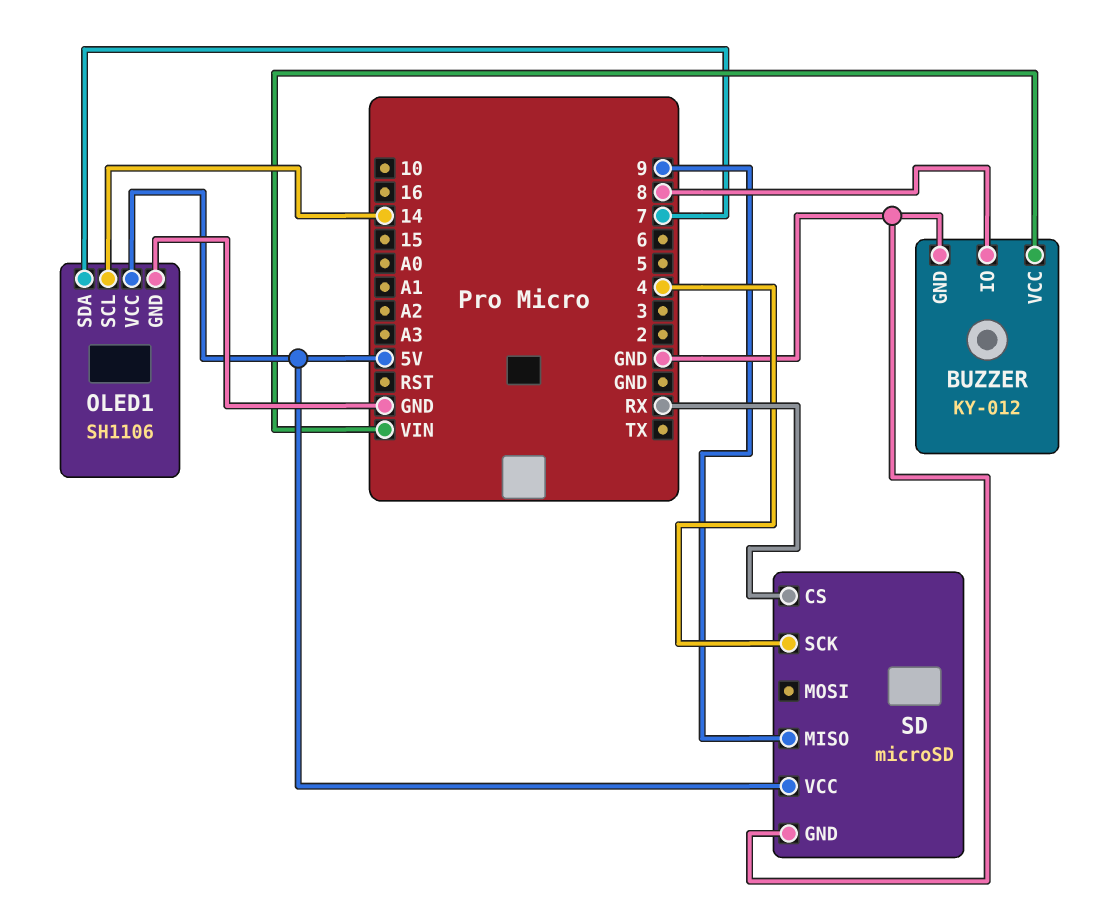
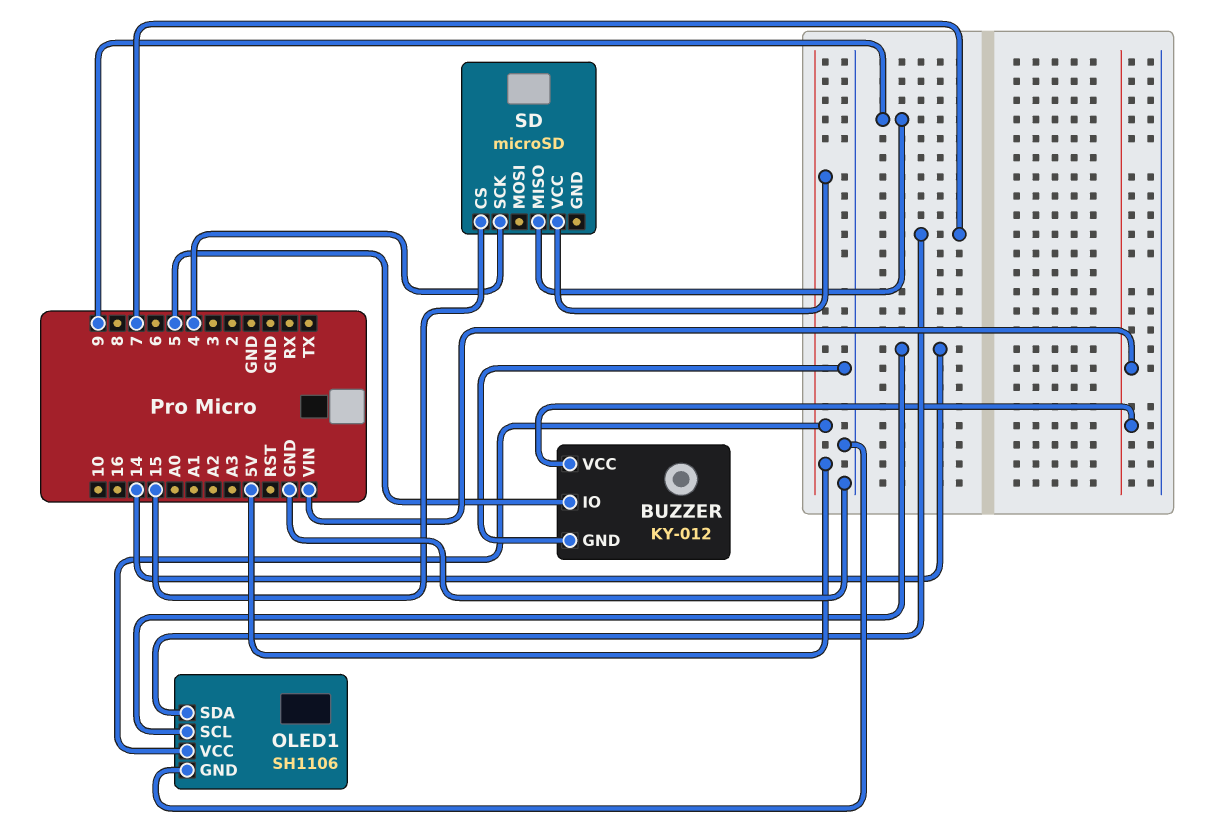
BUZZER pin IO: 8 -> 5
SD pin CS: RX -> 15
SD pin GND: GND -> none

